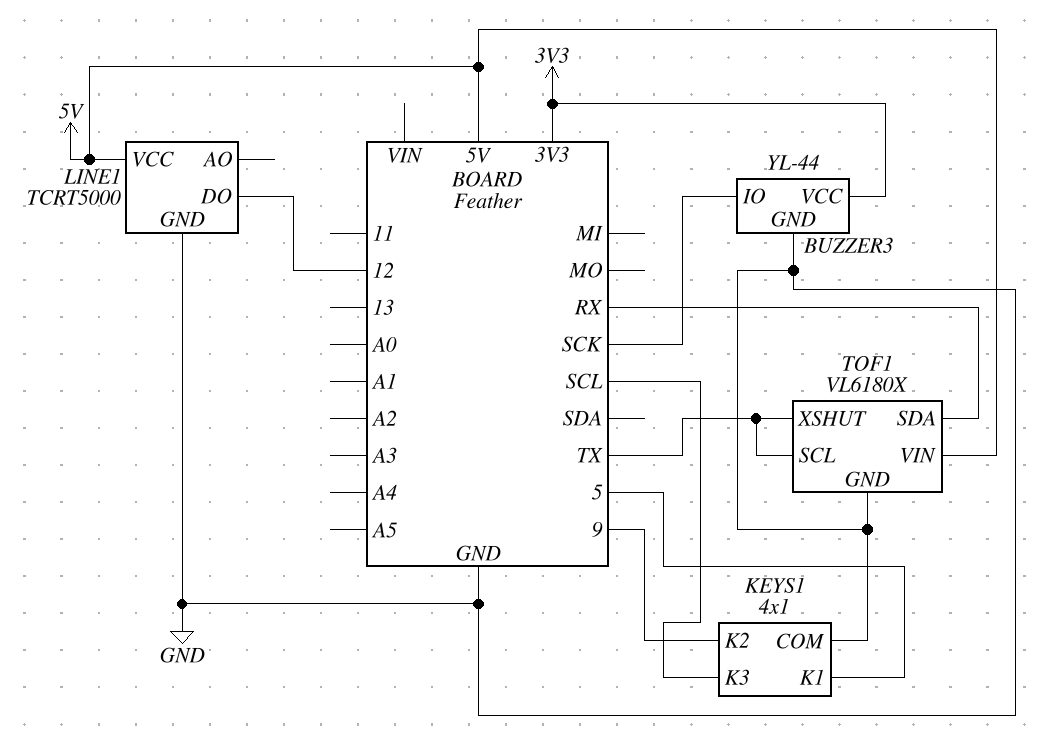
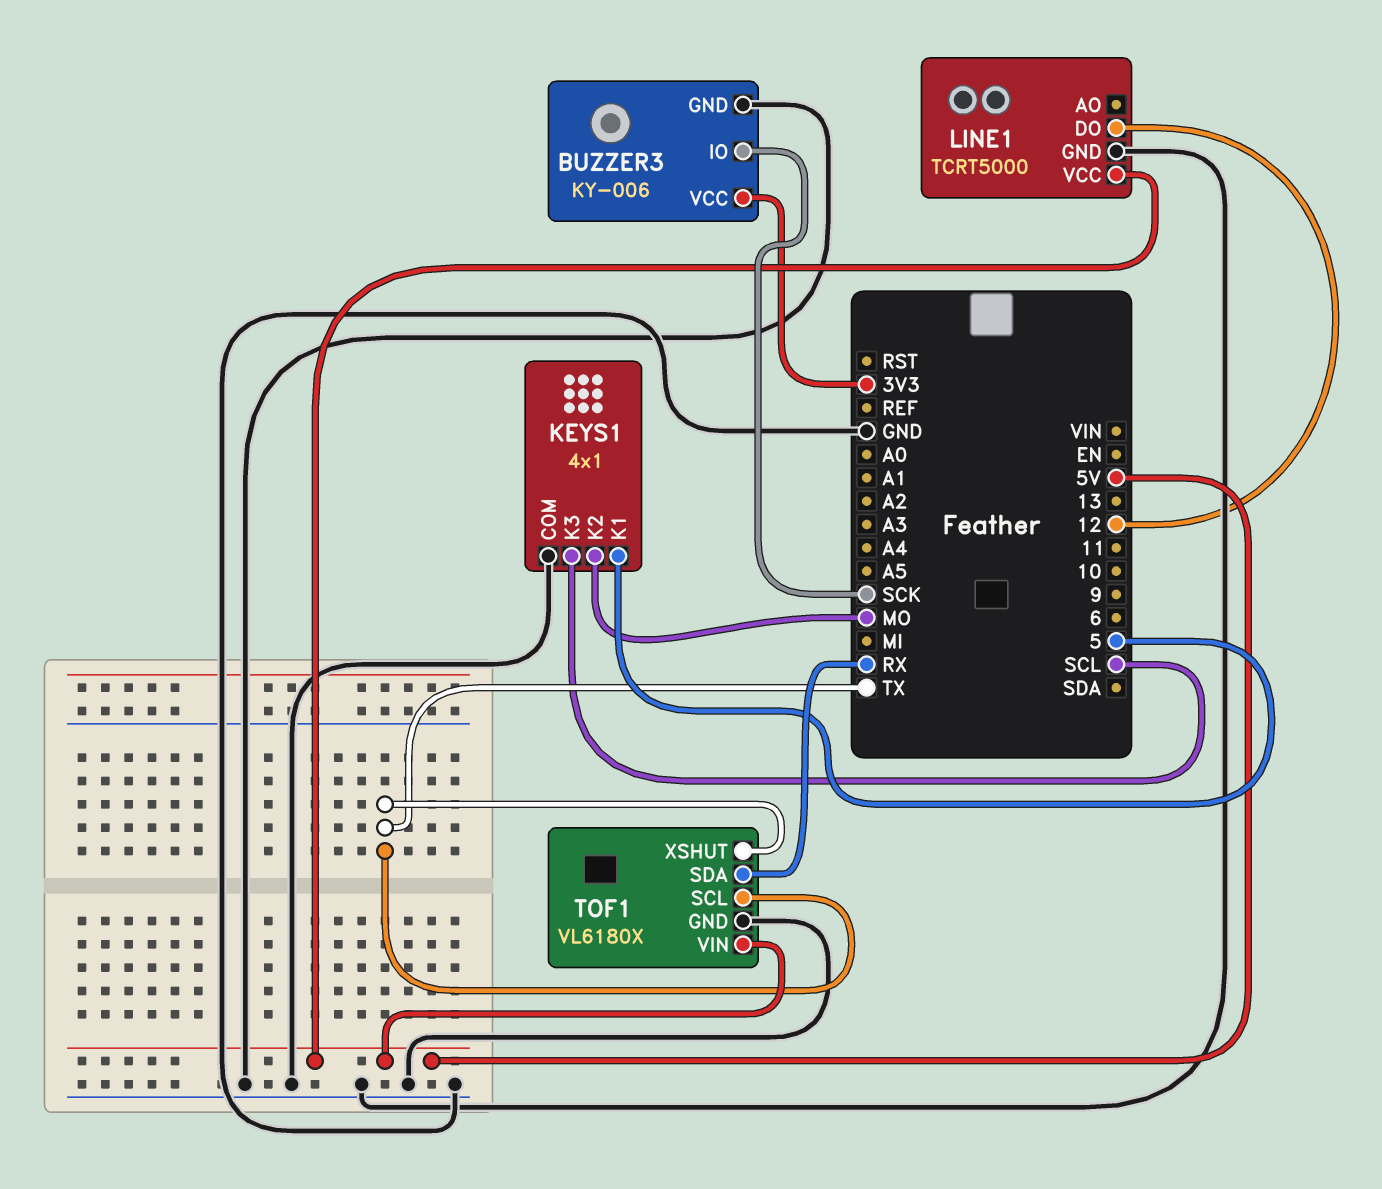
BUZZER3: YL-44 -> KY-006
KEYS1 pin K2: 9 -> MO

